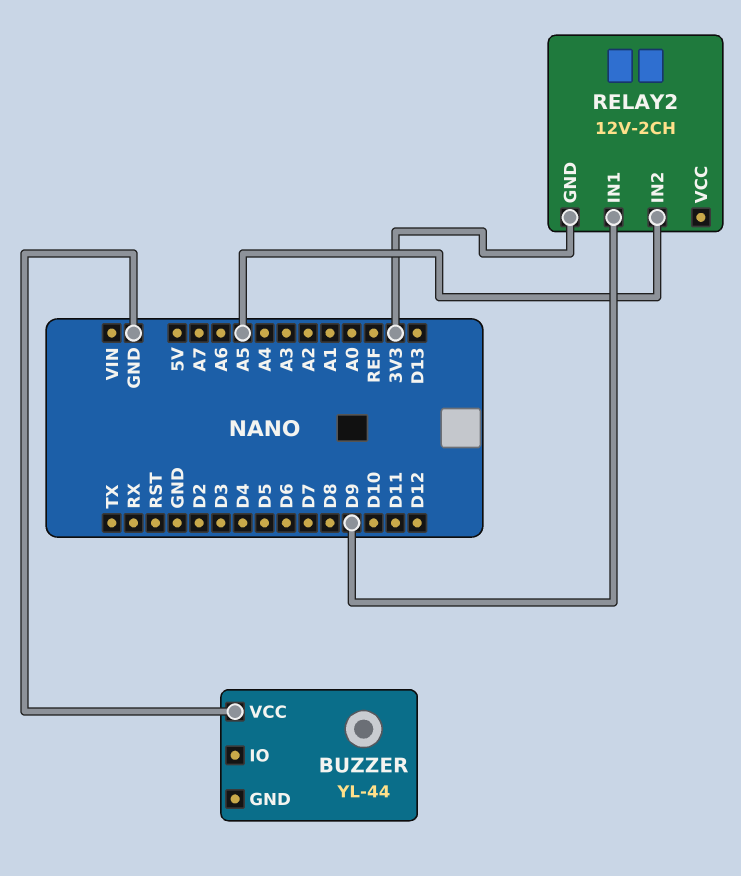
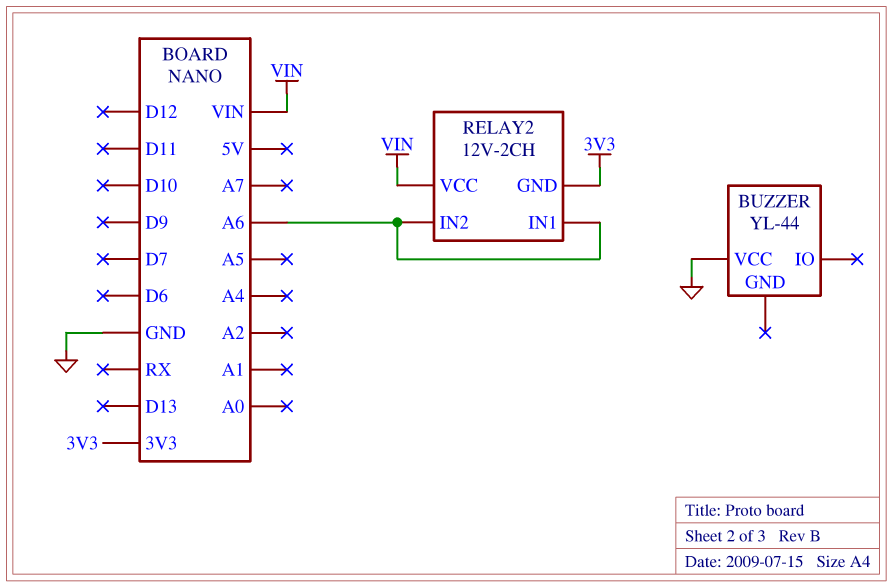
RELAY2 pin IN1: D9 -> A6
RELAY2 pin IN2: A5 -> A6
RELAY2 pin VCC: none -> VIN

